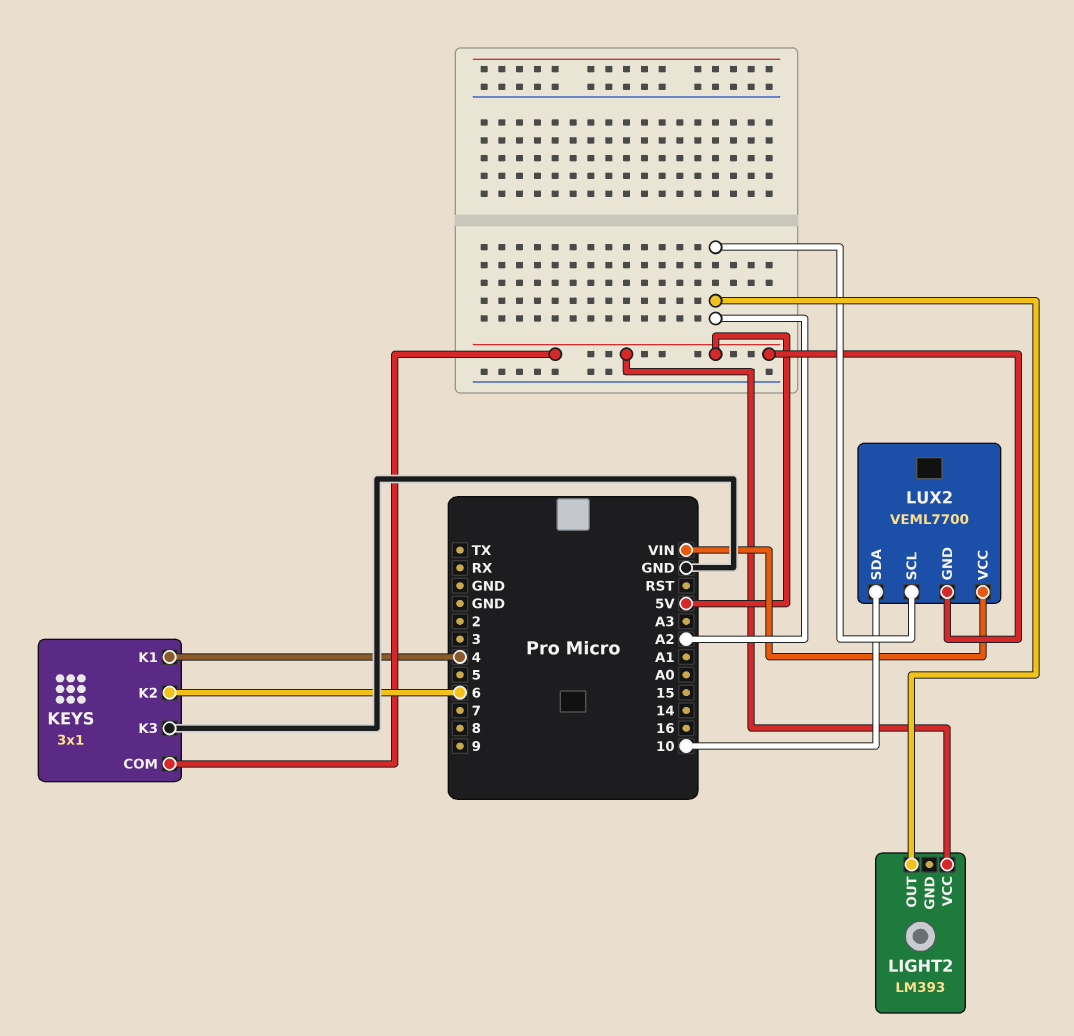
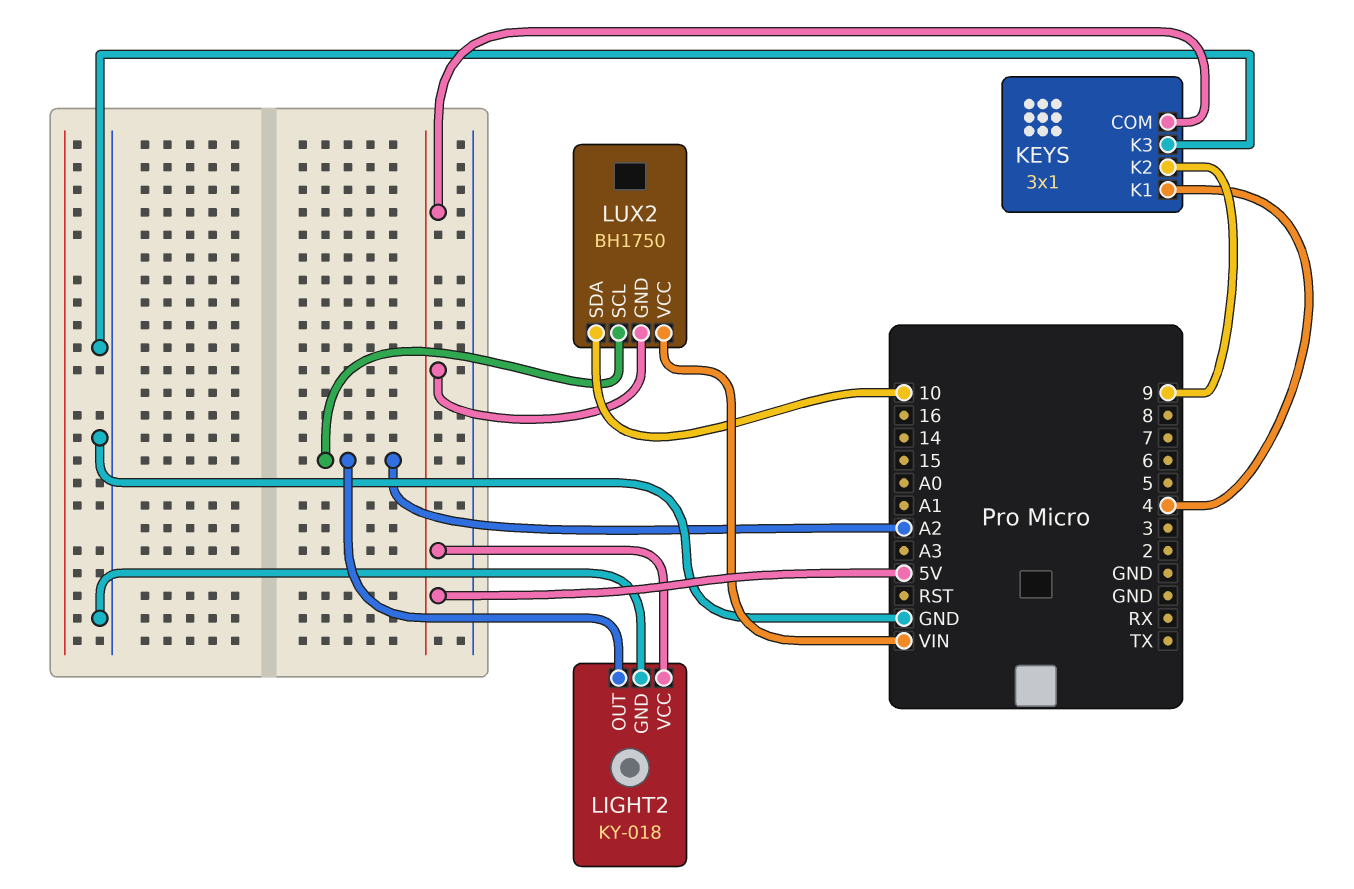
KEYS pin K2: 6 -> 9
LIGHT2: LM393 -> KY-018
LIGHT2 pin GND: none -> GND
LUX2: VEML7700 -> BH1750

